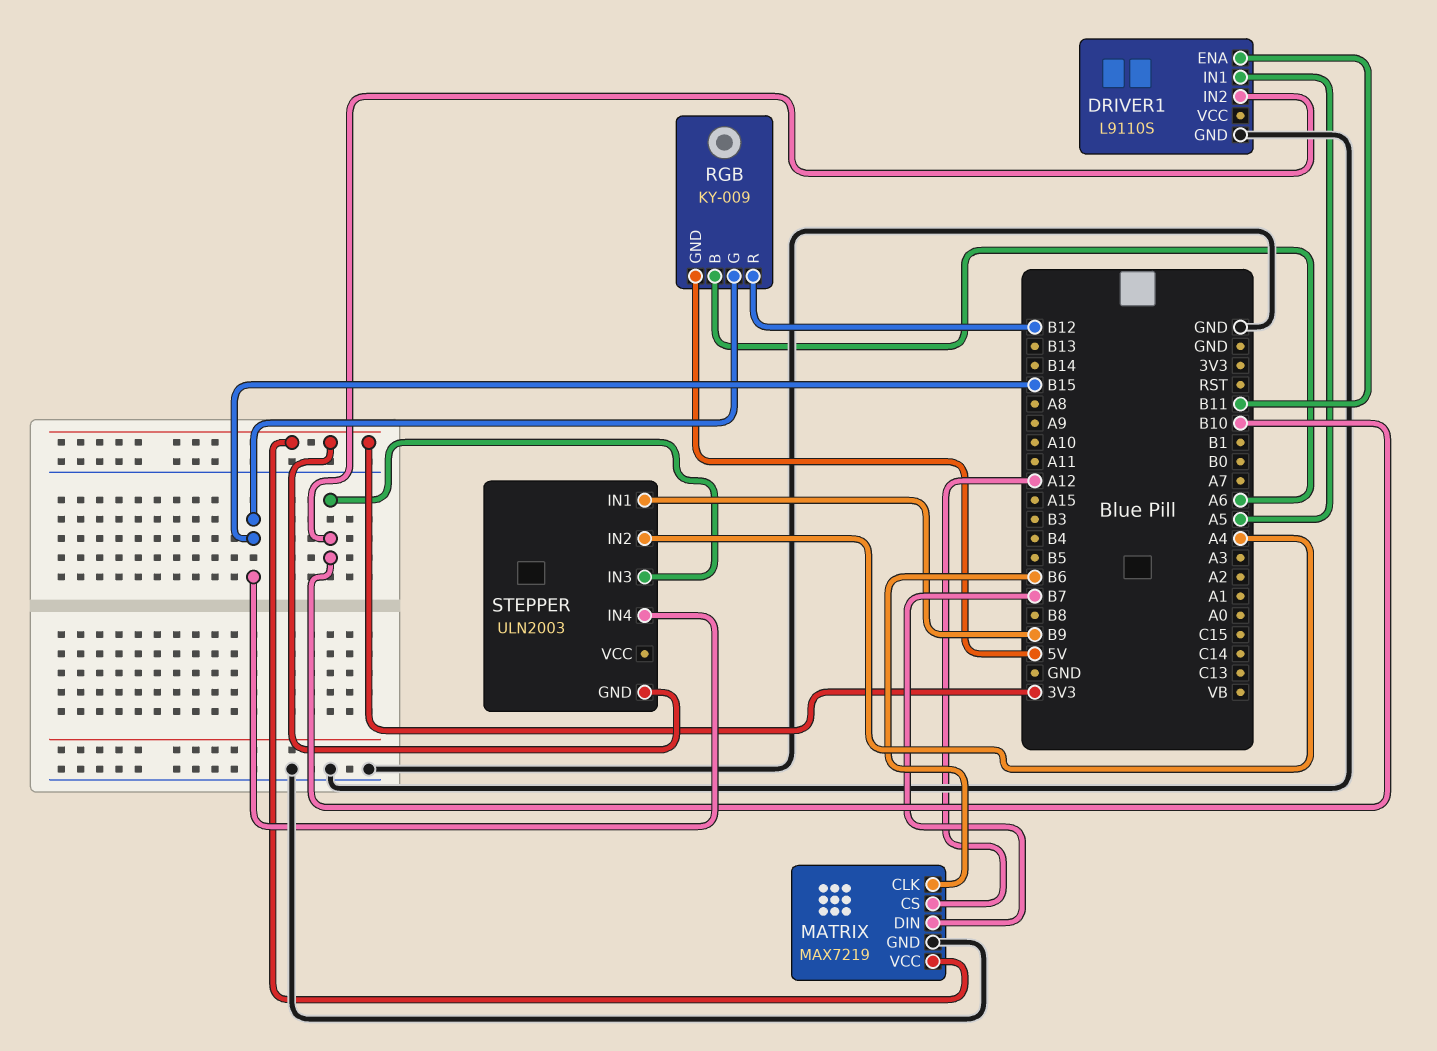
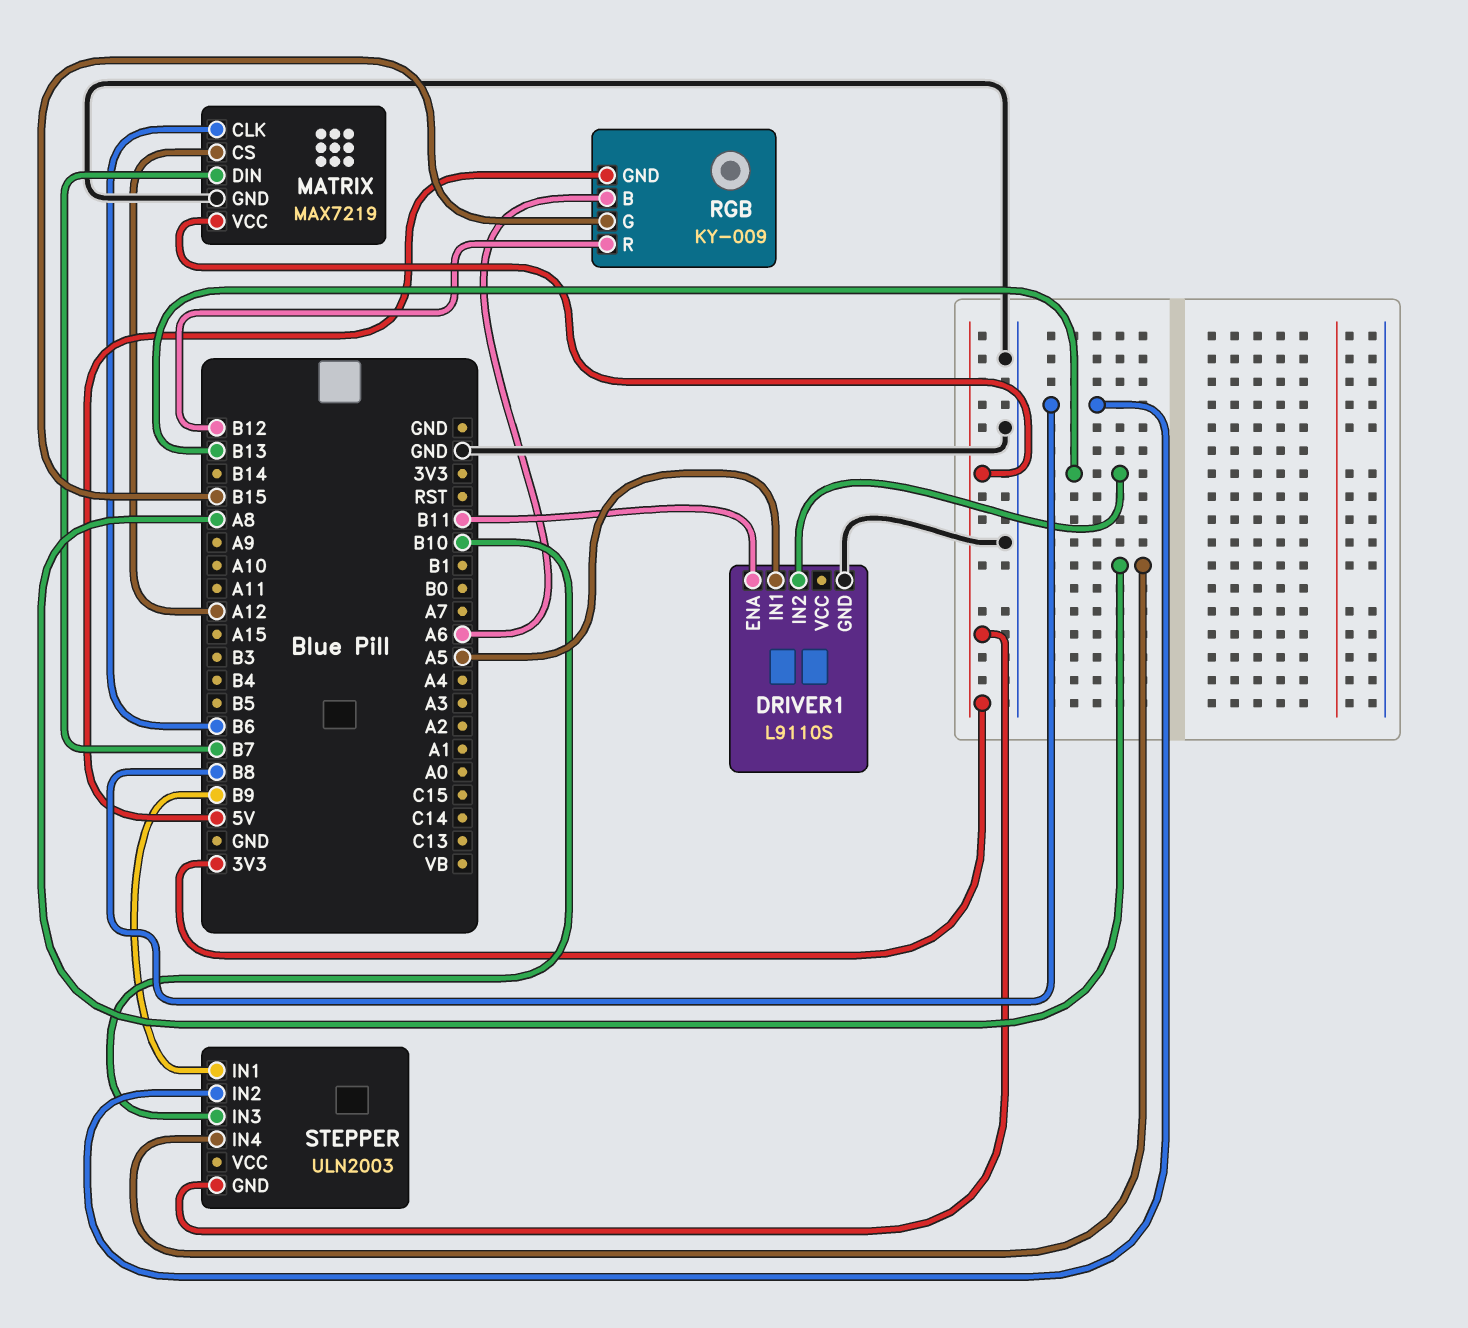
DRIVER1 pin IN2: B10 -> B13
STEPPER pin IN2: A4 -> B8
STEPPER pin IN4: B15 -> A8

